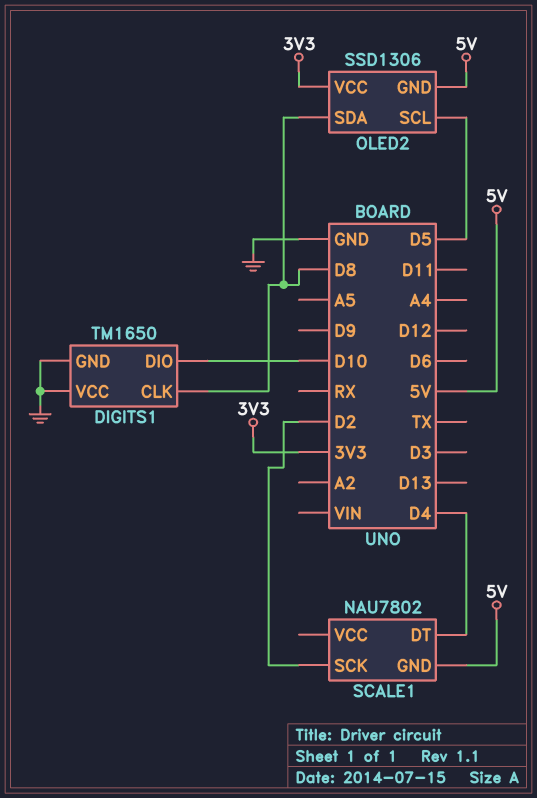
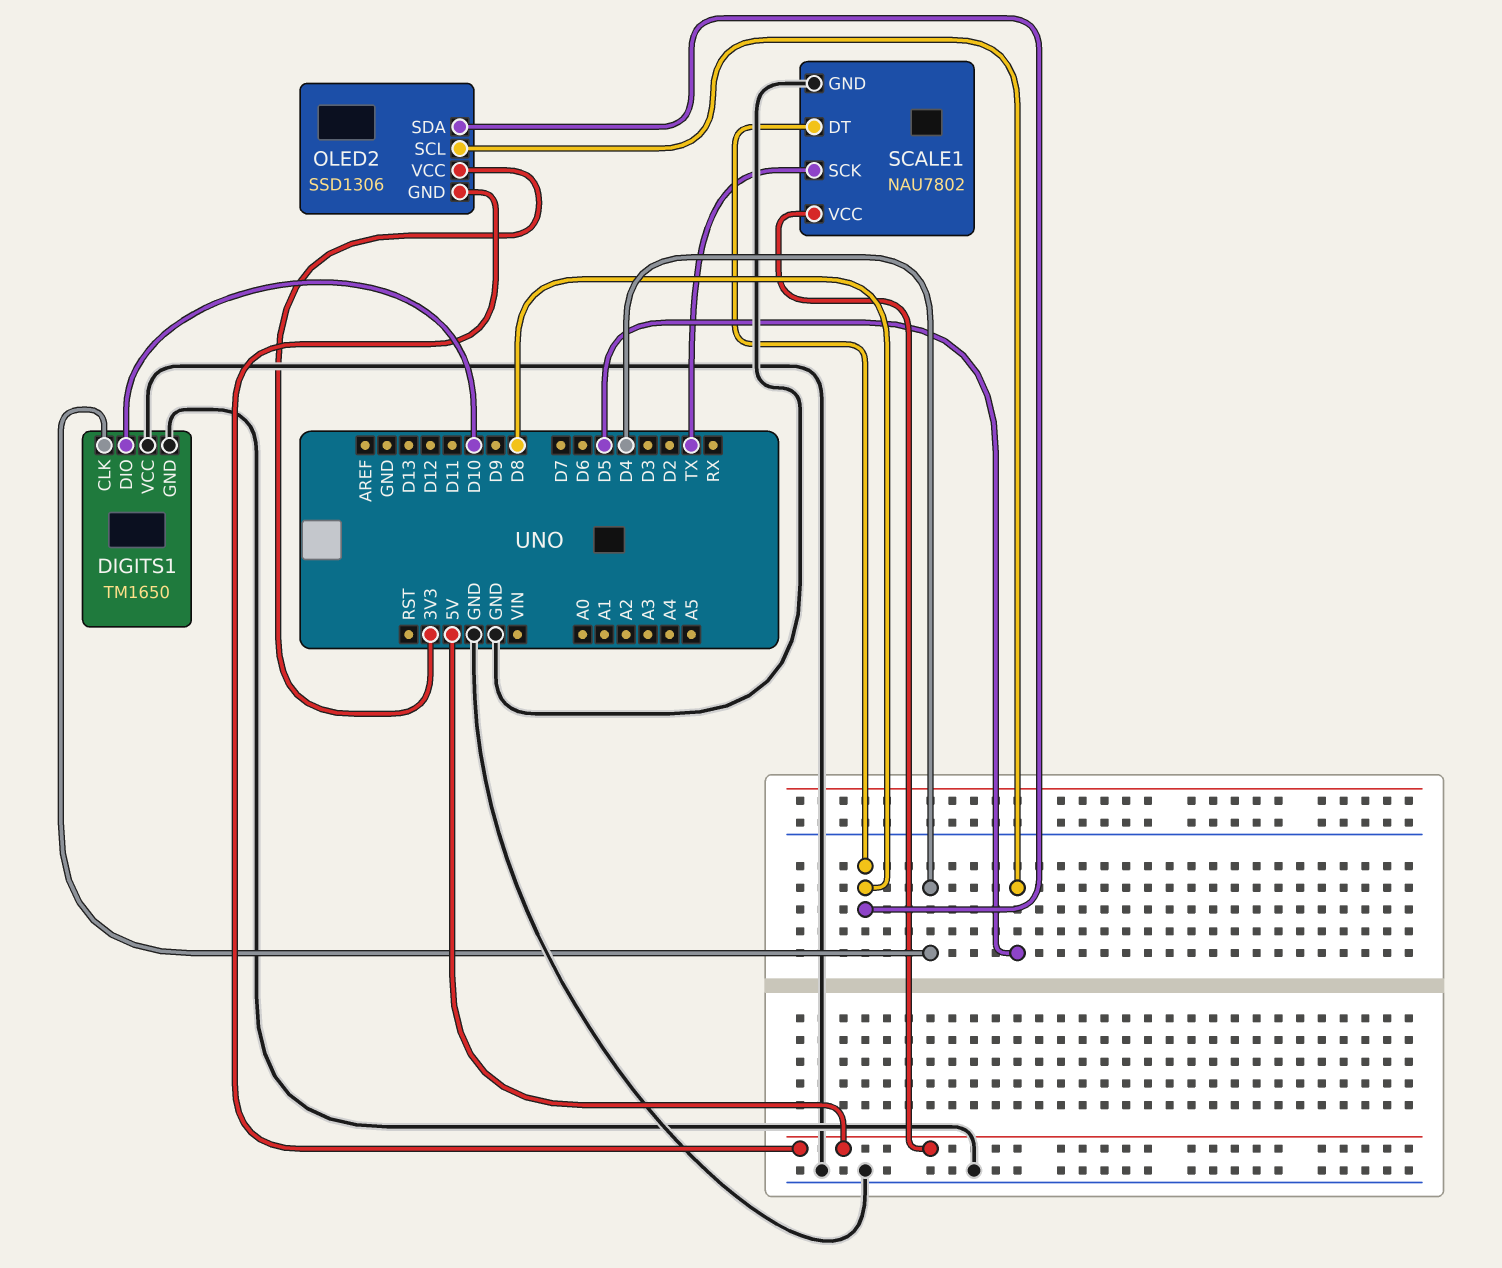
DIGITS1 pin CLK: D8 -> D4
SCALE1 pin DT: D4 -> D8
SCALE1 pin GND: 5V -> GND
SCALE1 pin SCK: D2 -> TX
SCALE1 pin VCC: none -> 5V

